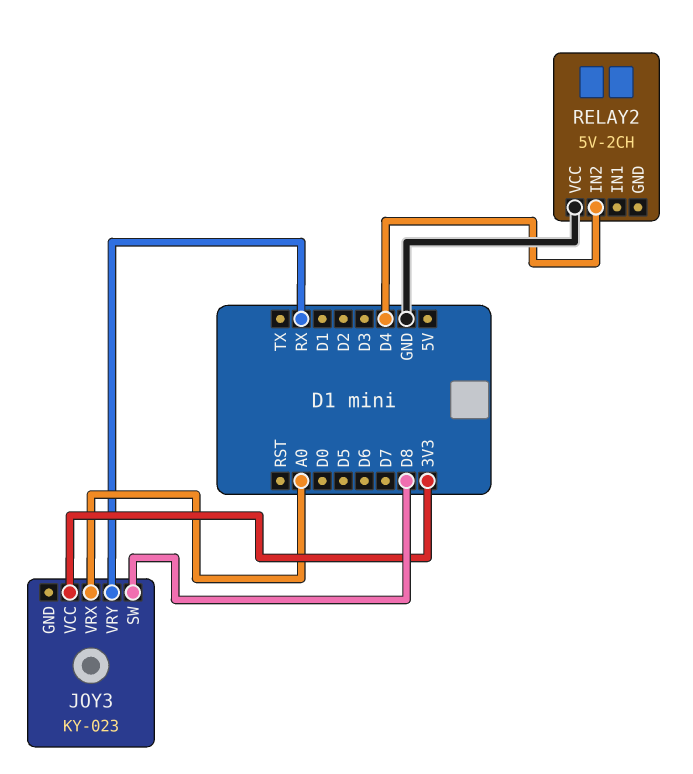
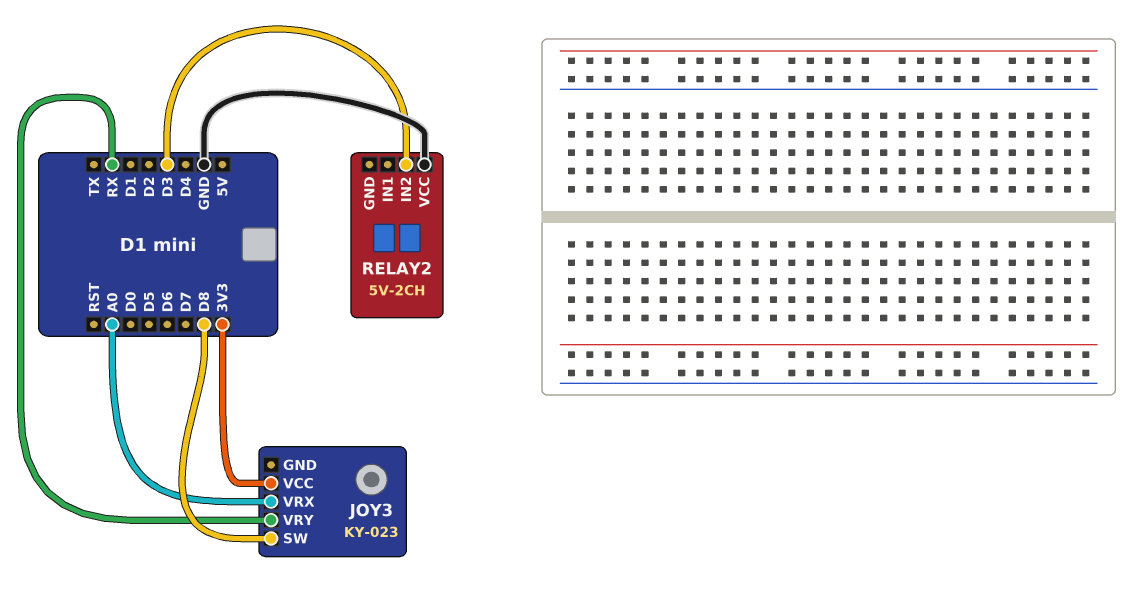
RELAY2 pin IN2: D4 -> D3

